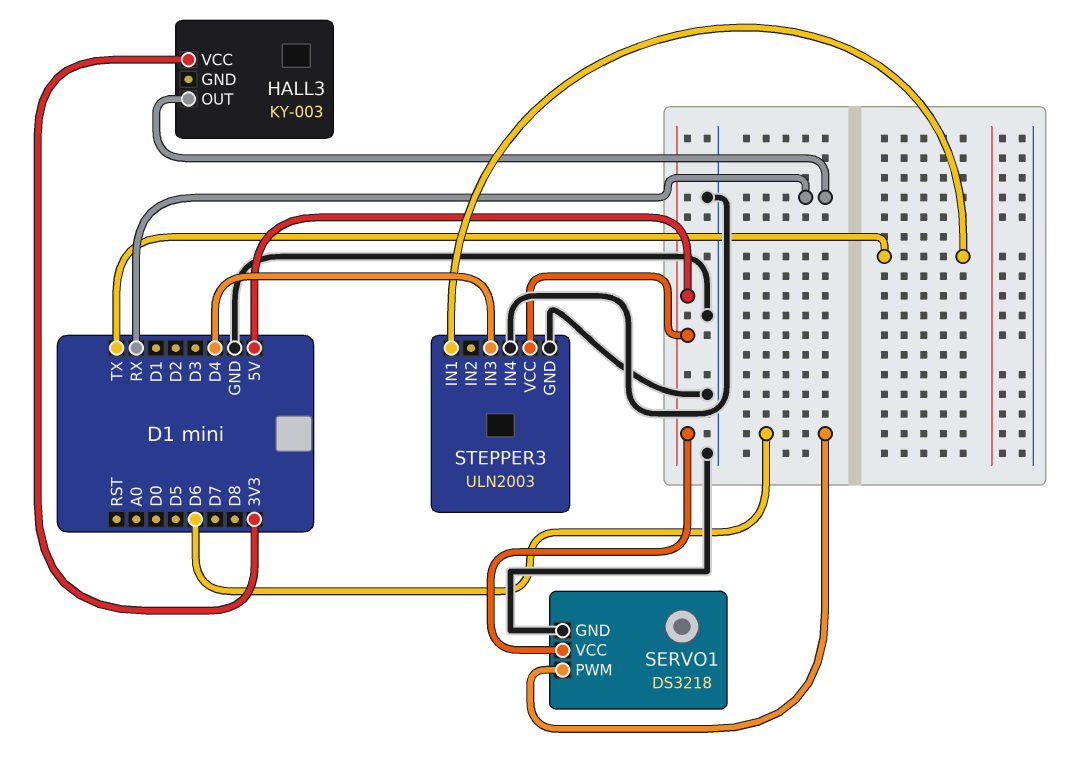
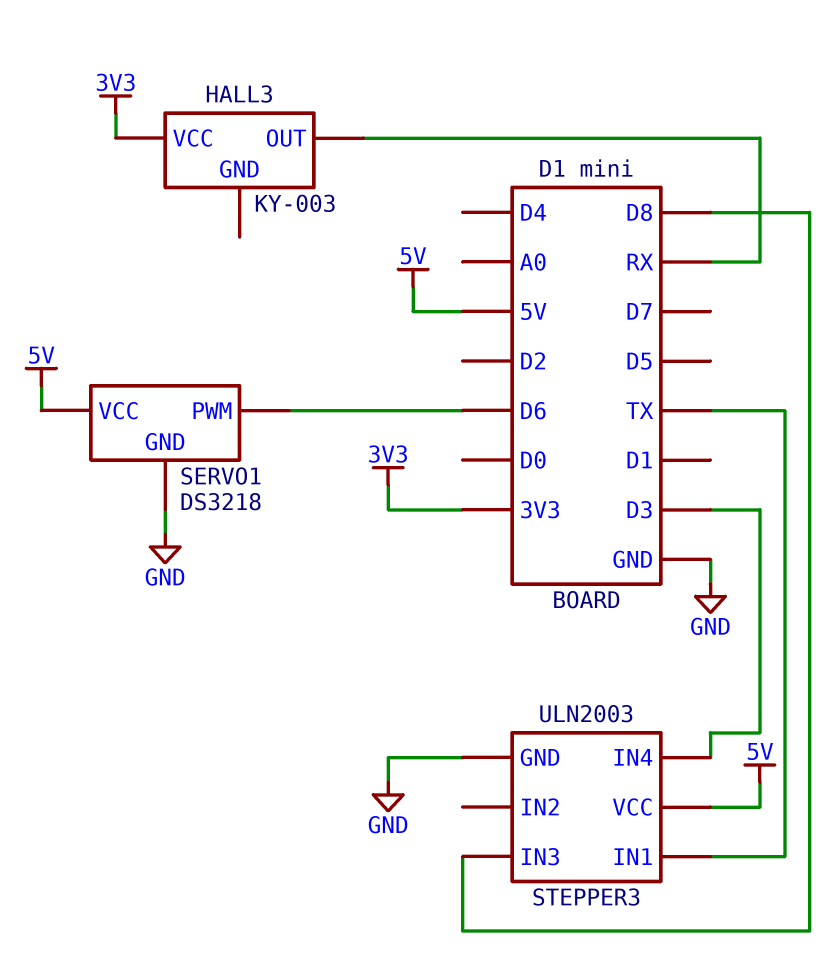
STEPPER3 pin IN3: D4 -> D8
STEPPER3 pin IN4: GND -> D3

